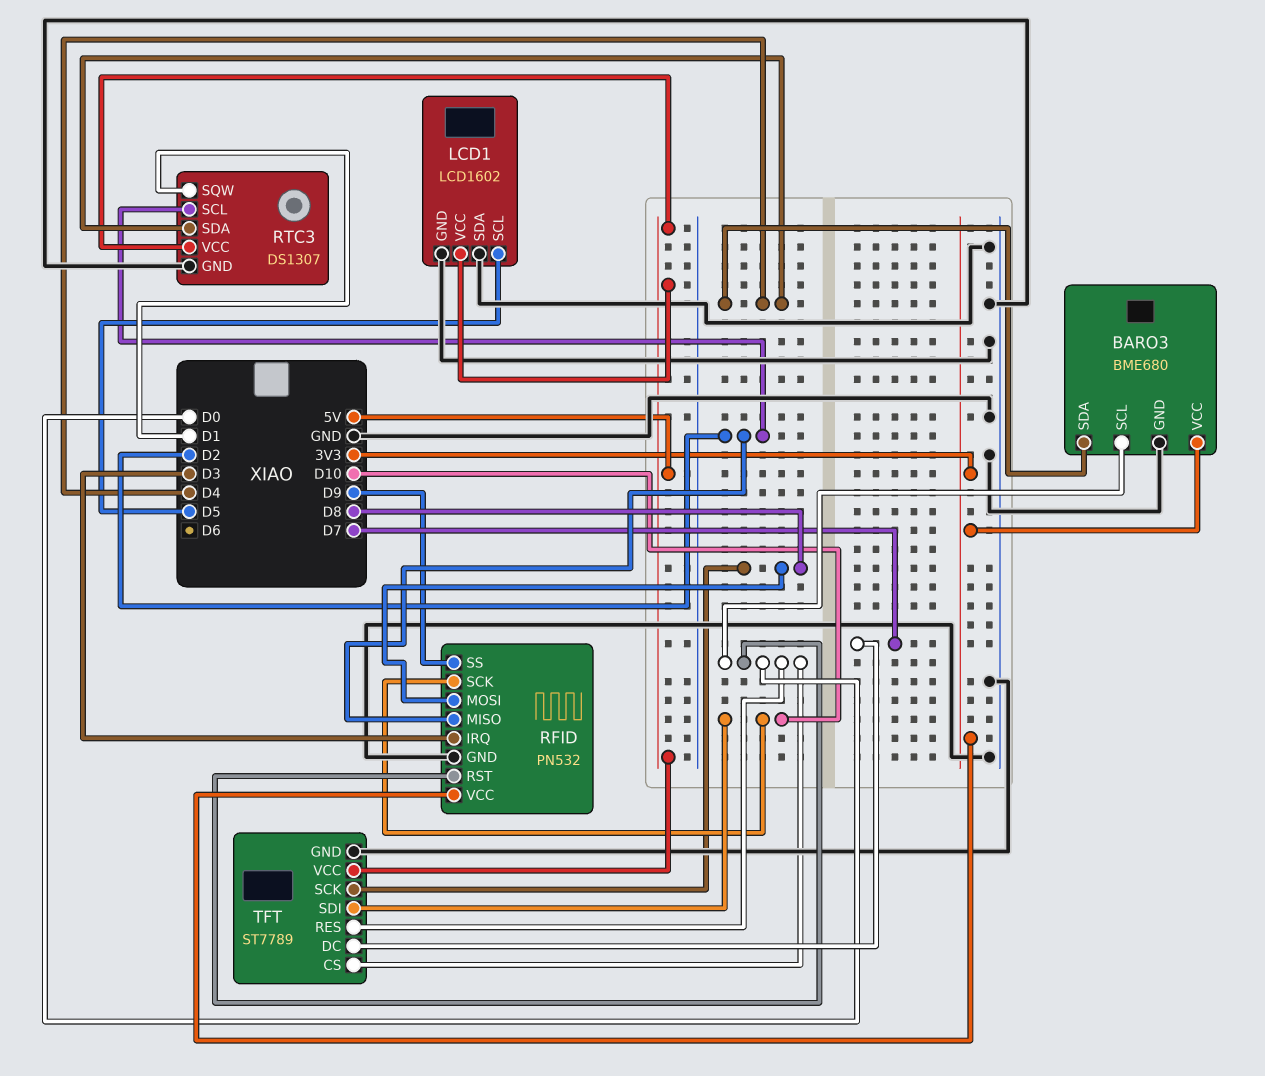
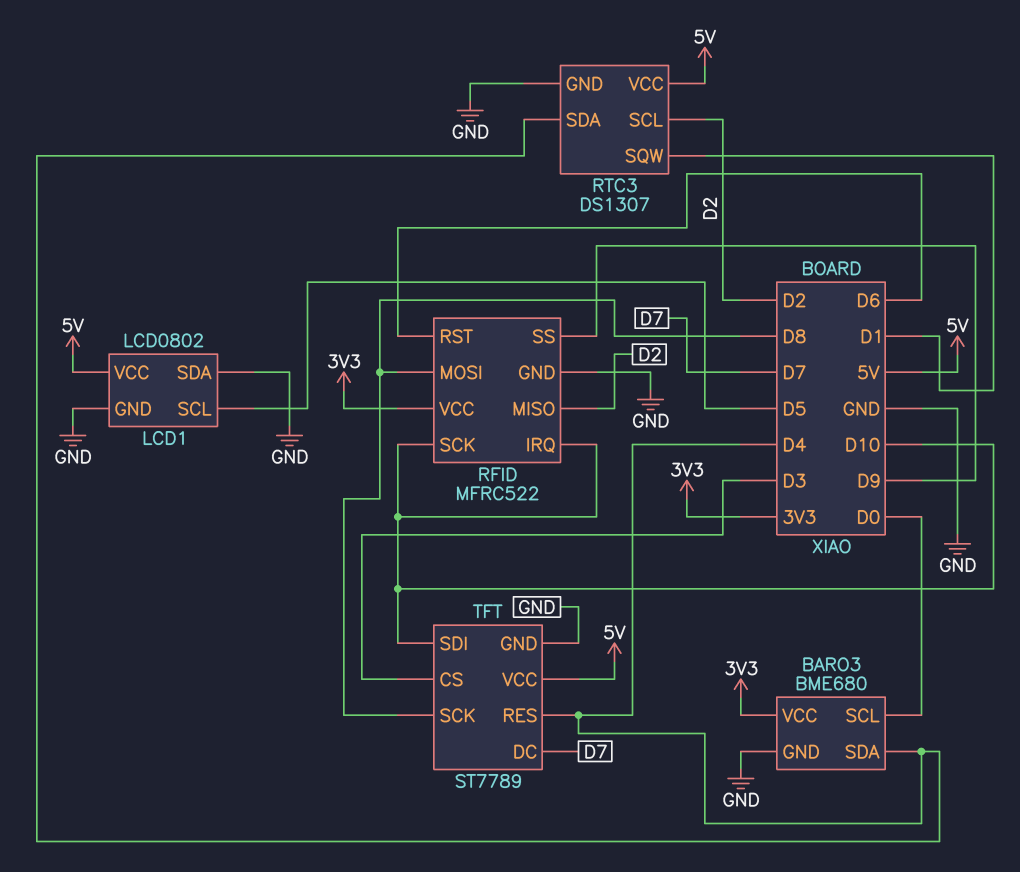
LCD1: LCD1602 -> LCD0802
RFID: PN532 -> MFRC522
RFID pin IRQ: D3 -> D10
RFID pin RST: D0 -> D6
TFT pin CS: D0 -> D3
TFT pin RES: D0 -> D4

